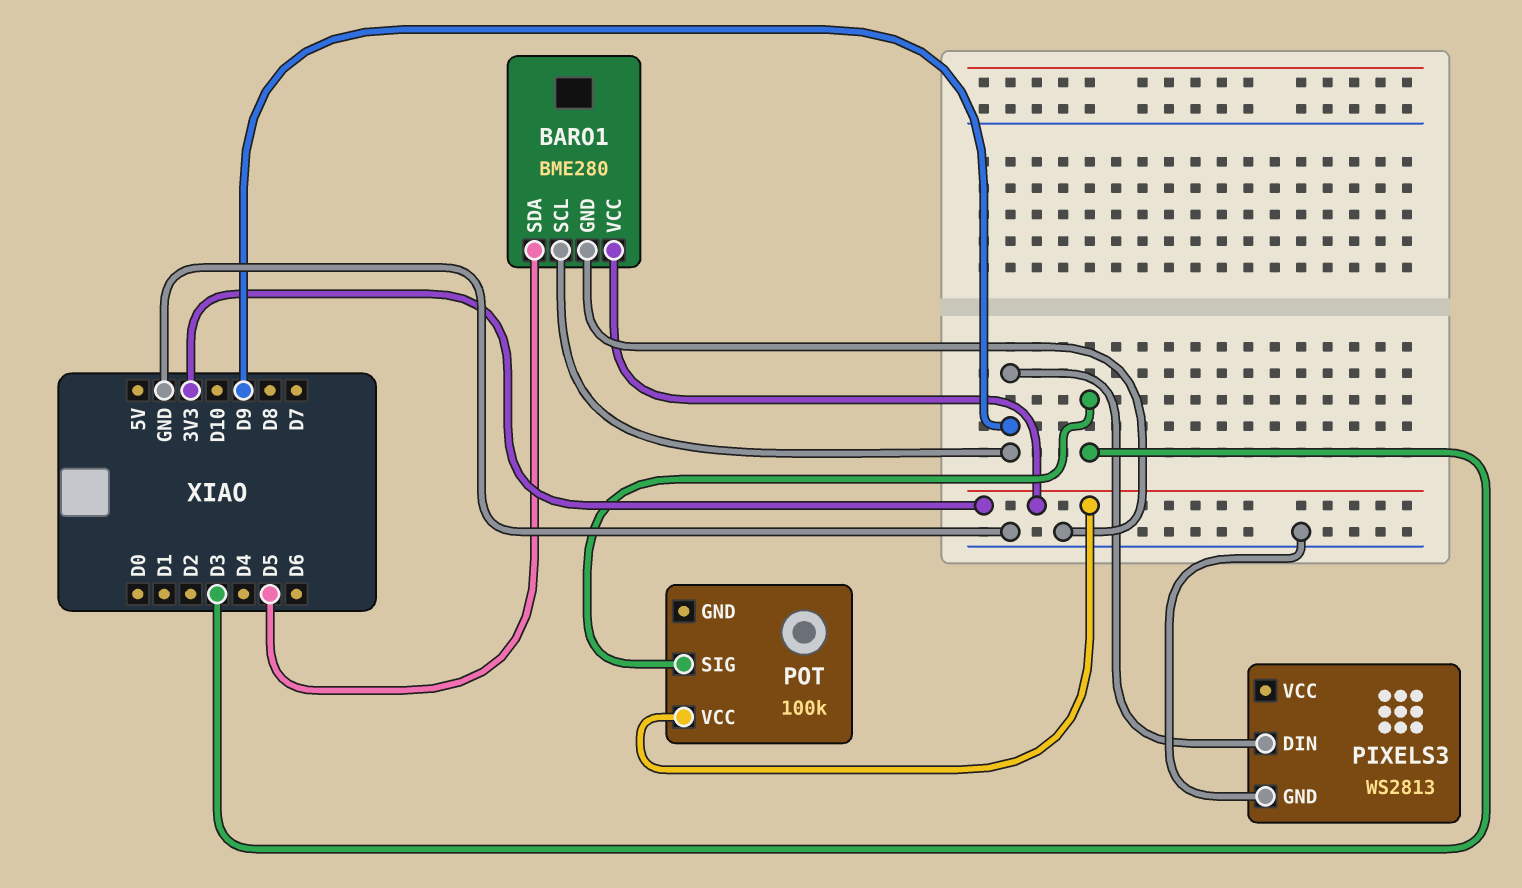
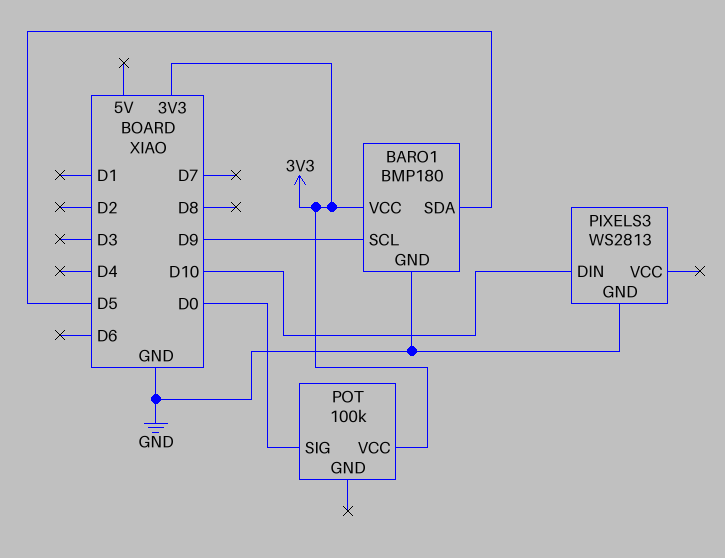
BARO1: BME280 -> BMP180
PIXELS3 pin DIN: D9 -> D10
POT pin SIG: D3 -> D0

